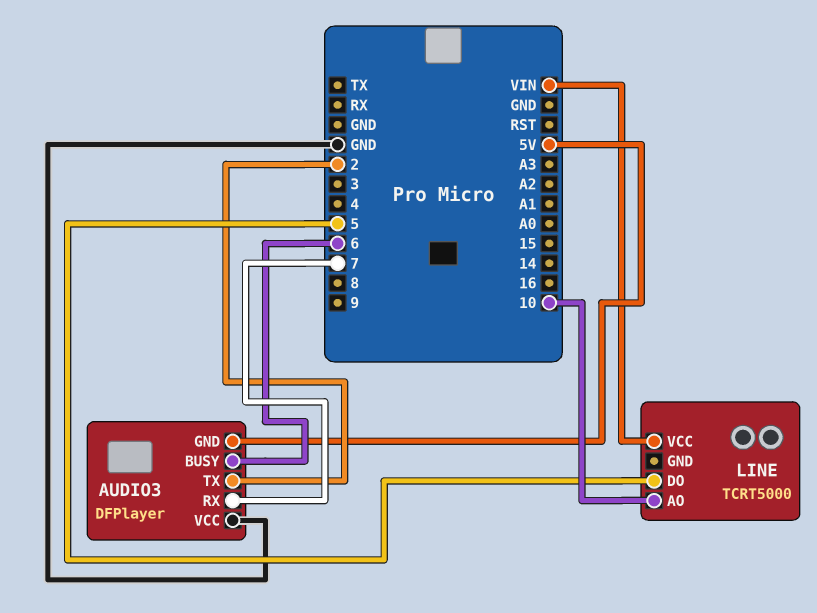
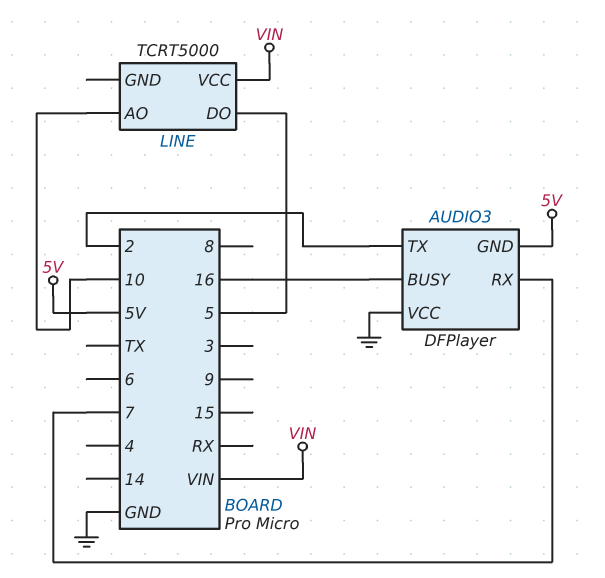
AUDIO3 pin BUSY: 6 -> 16

